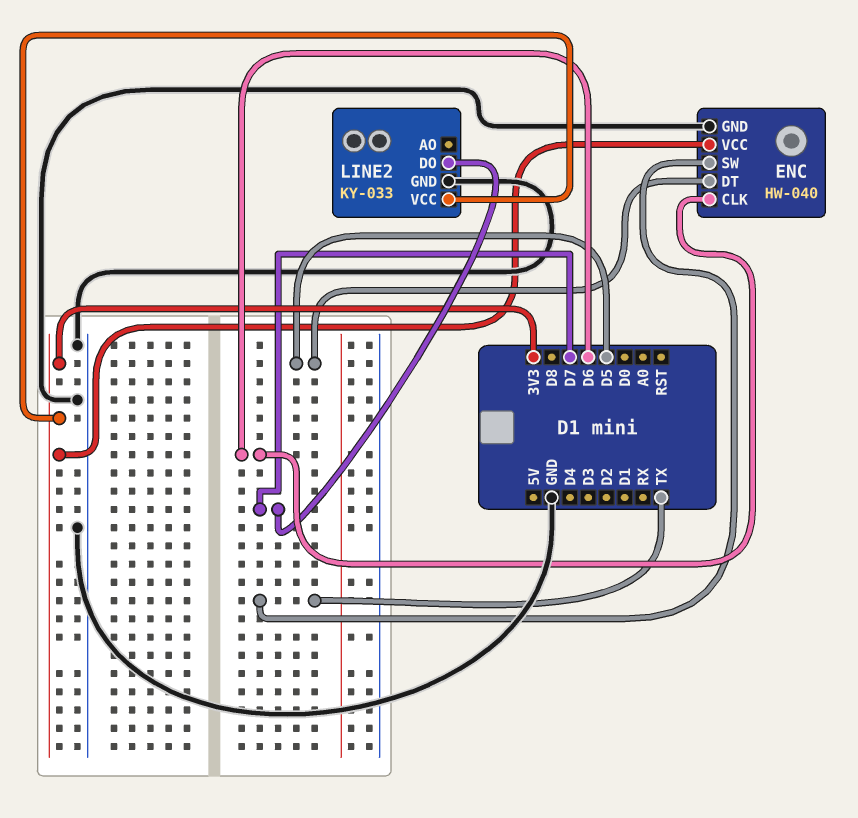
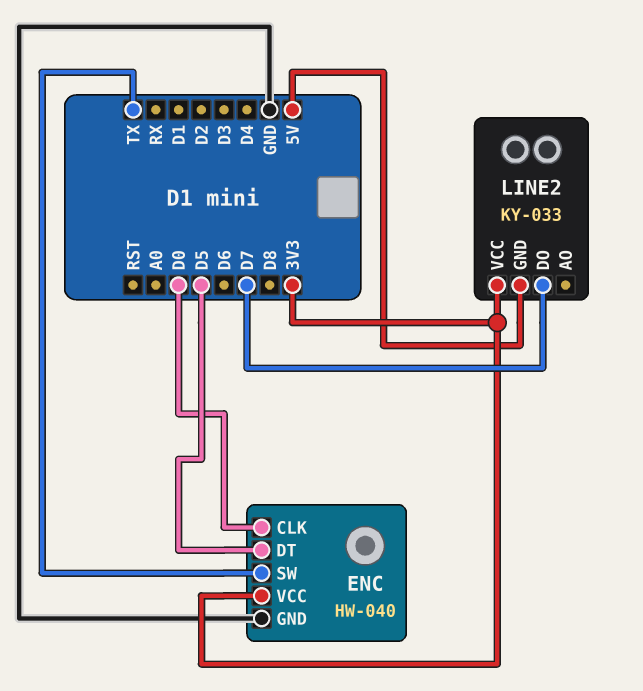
ENC pin CLK: D6 -> D0
LINE2 pin GND: GND -> 5V

